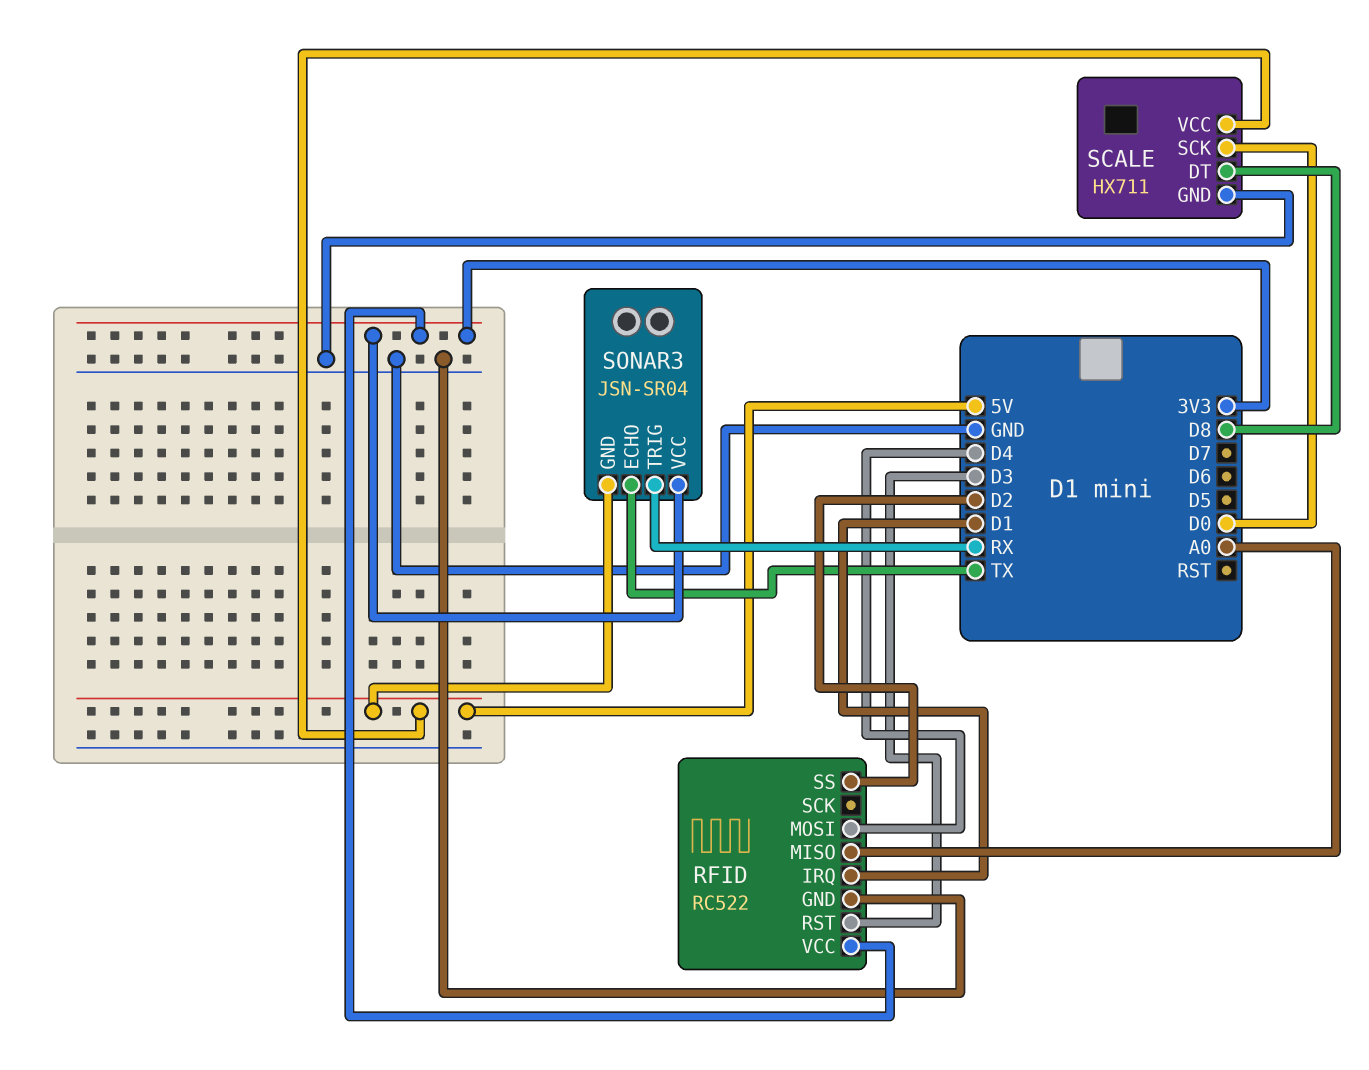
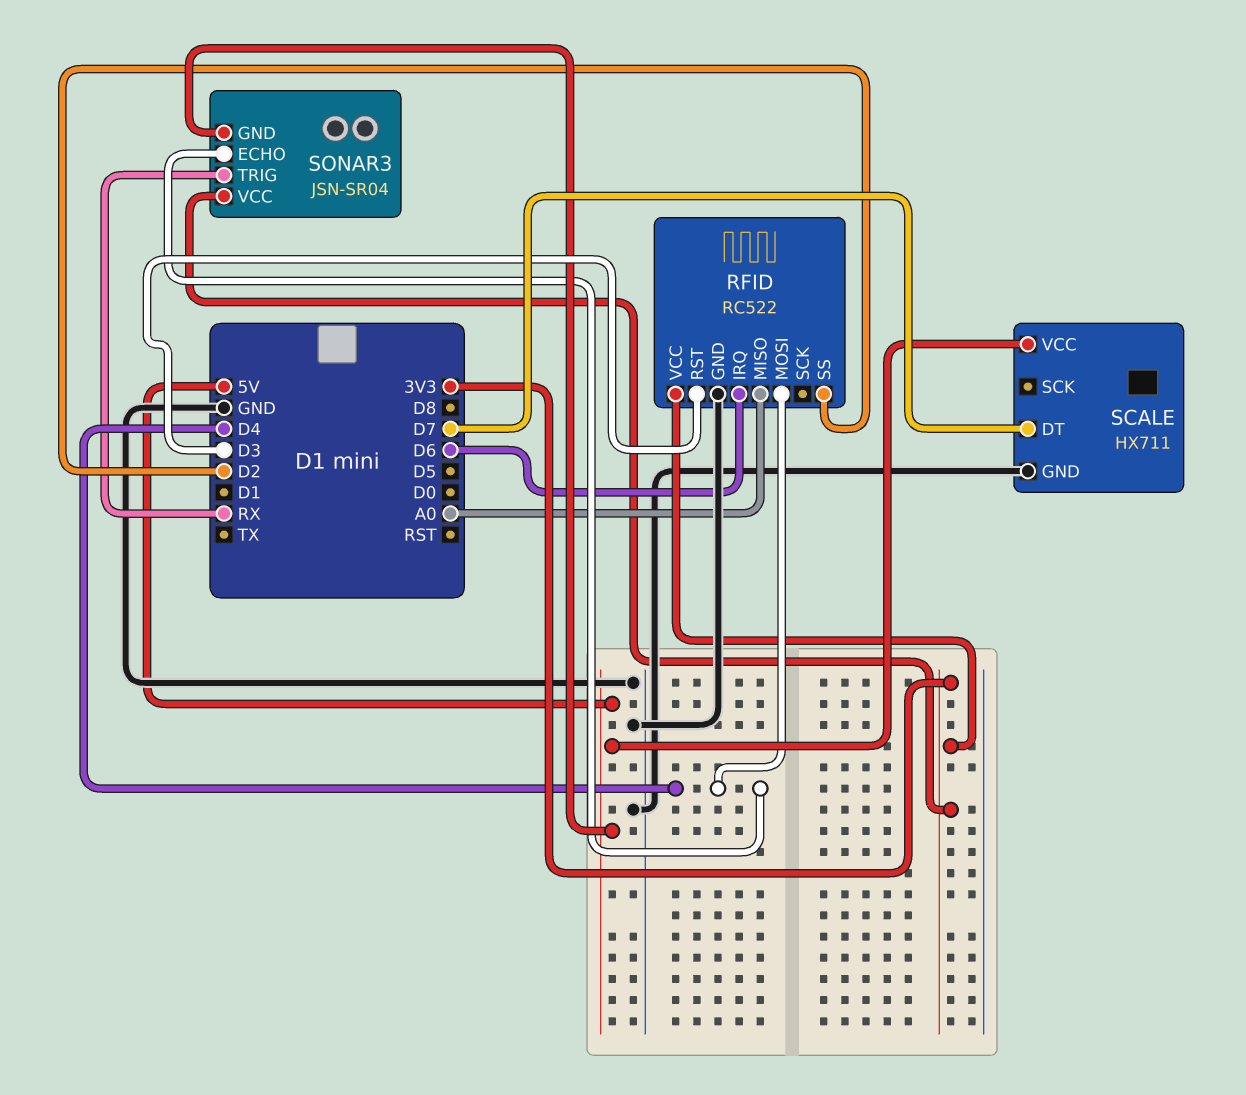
RFID pin IRQ: D1 -> D6
SCALE pin DT: D8 -> D7
SCALE pin SCK: D0 -> none
SONAR3 pin ECHO: TX -> D4

